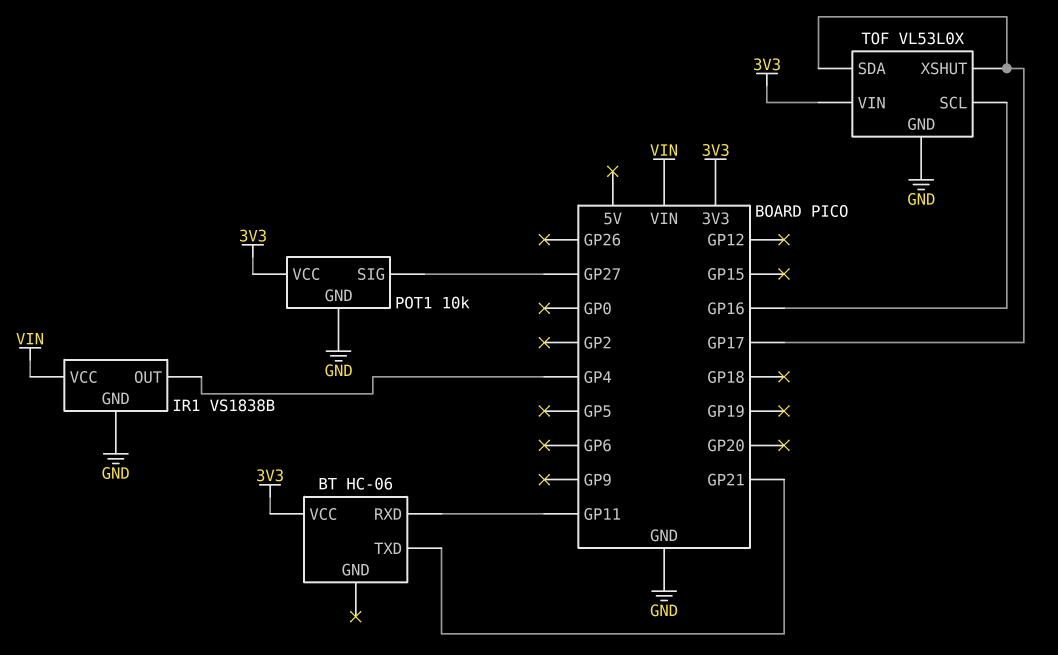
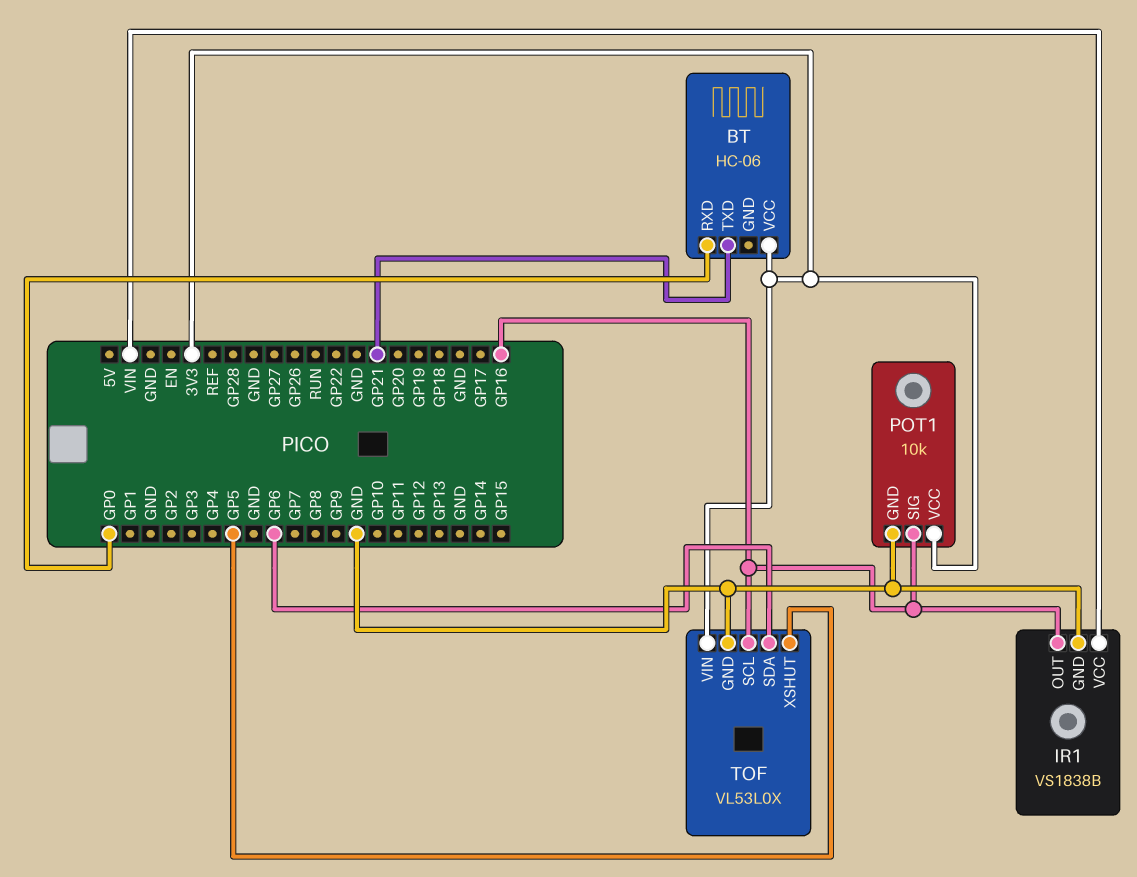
BT pin RXD: GP11 -> GP0
IR1 pin OUT: GP4 -> GP16
POT1 pin SIG: GP27 -> GP16
TOF pin SDA: GP17 -> GP6
TOF pin XSHUT: GP17 -> GP5

